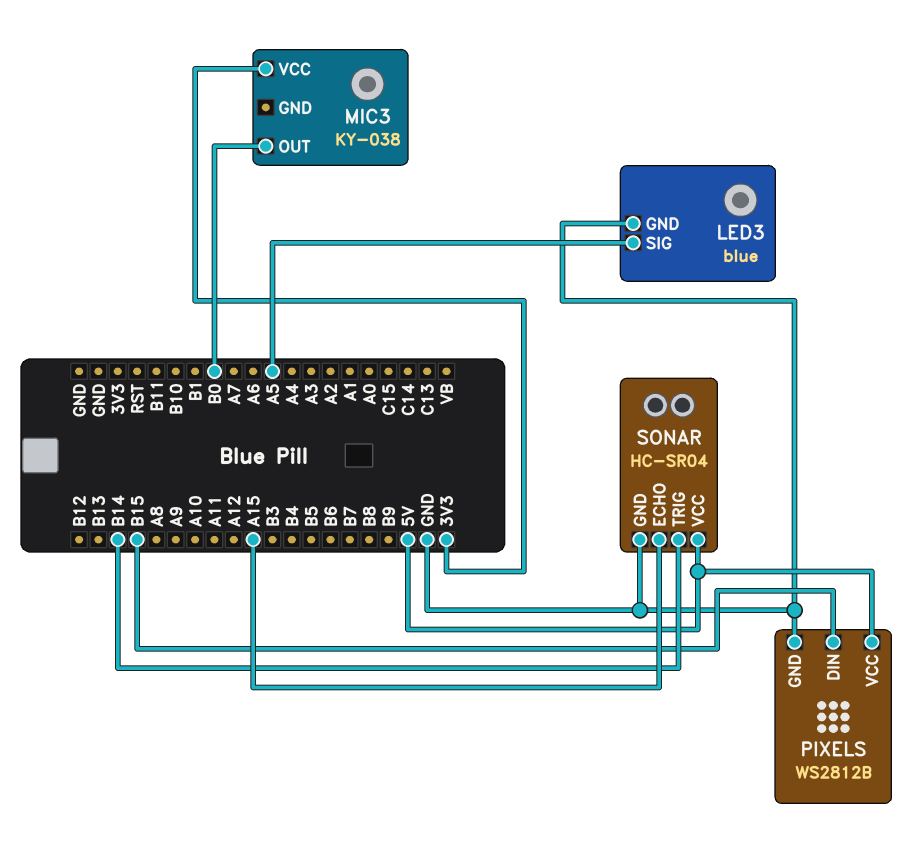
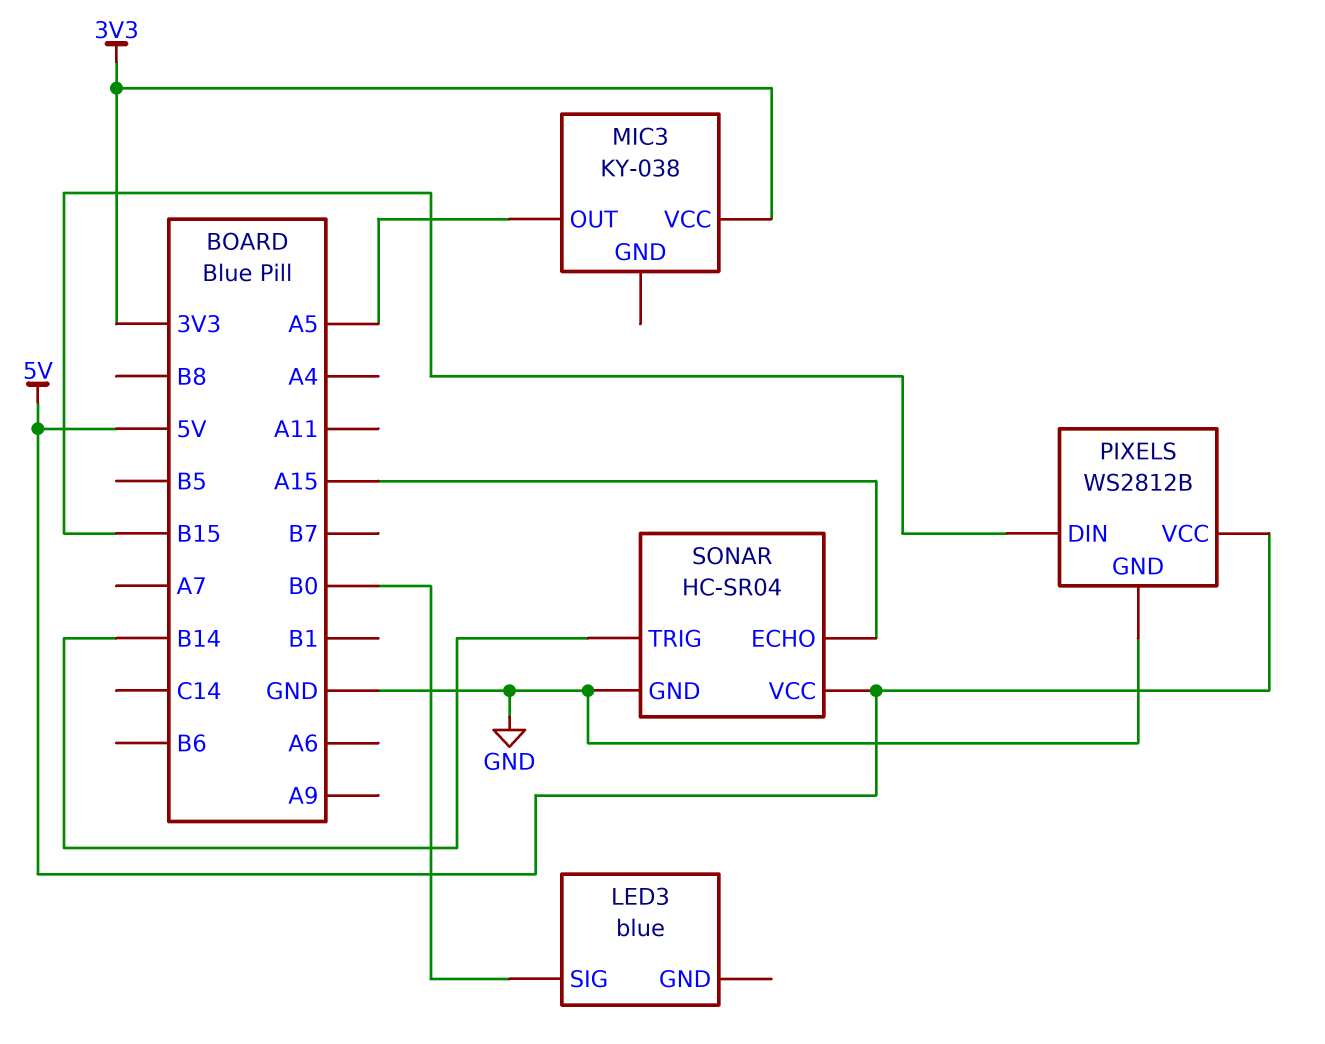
LED3 pin GND: GND -> none
LED3 pin SIG: A5 -> B0
MIC3 pin OUT: B0 -> A5

